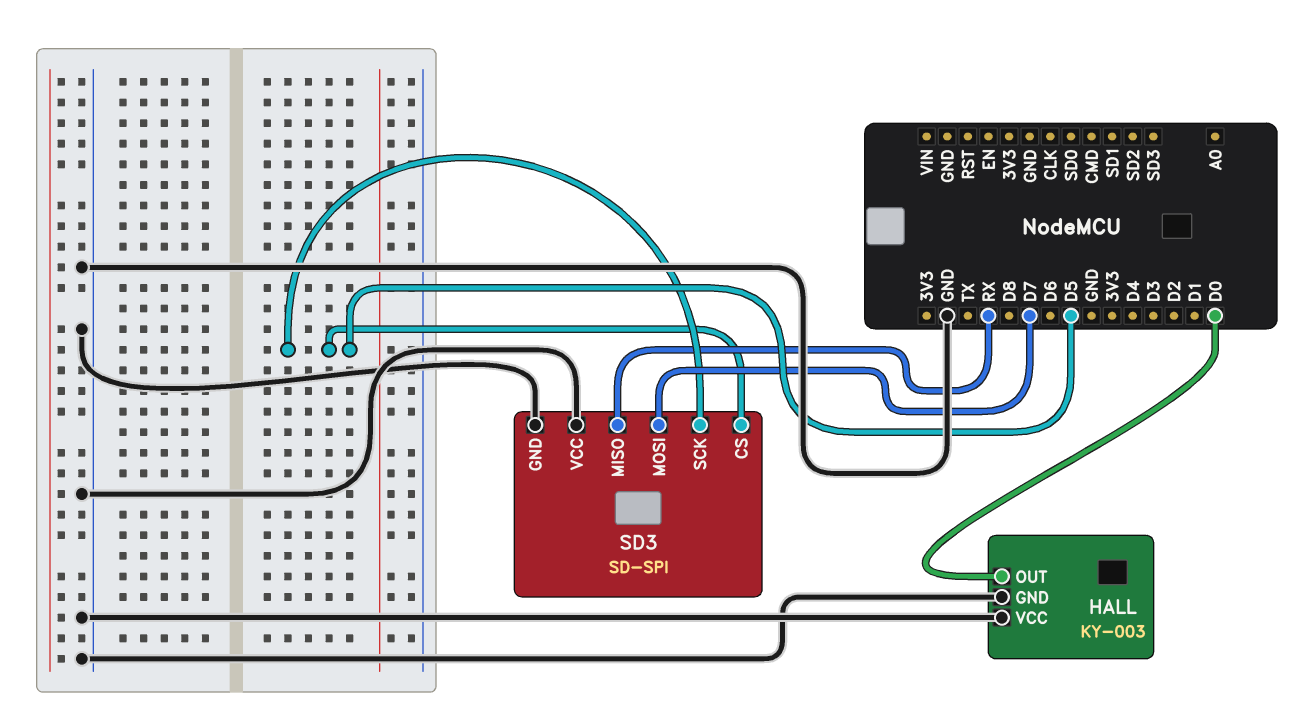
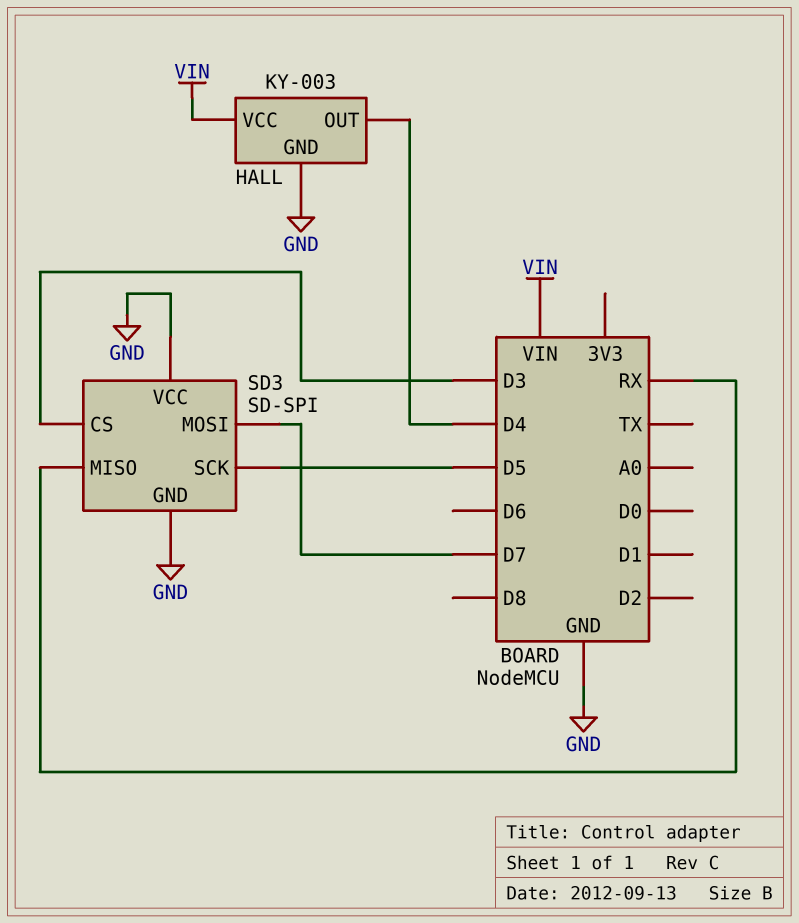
HALL pin OUT: D0 -> D4
HALL pin VCC: GND -> VIN
SD3 pin CS: D5 -> D3

